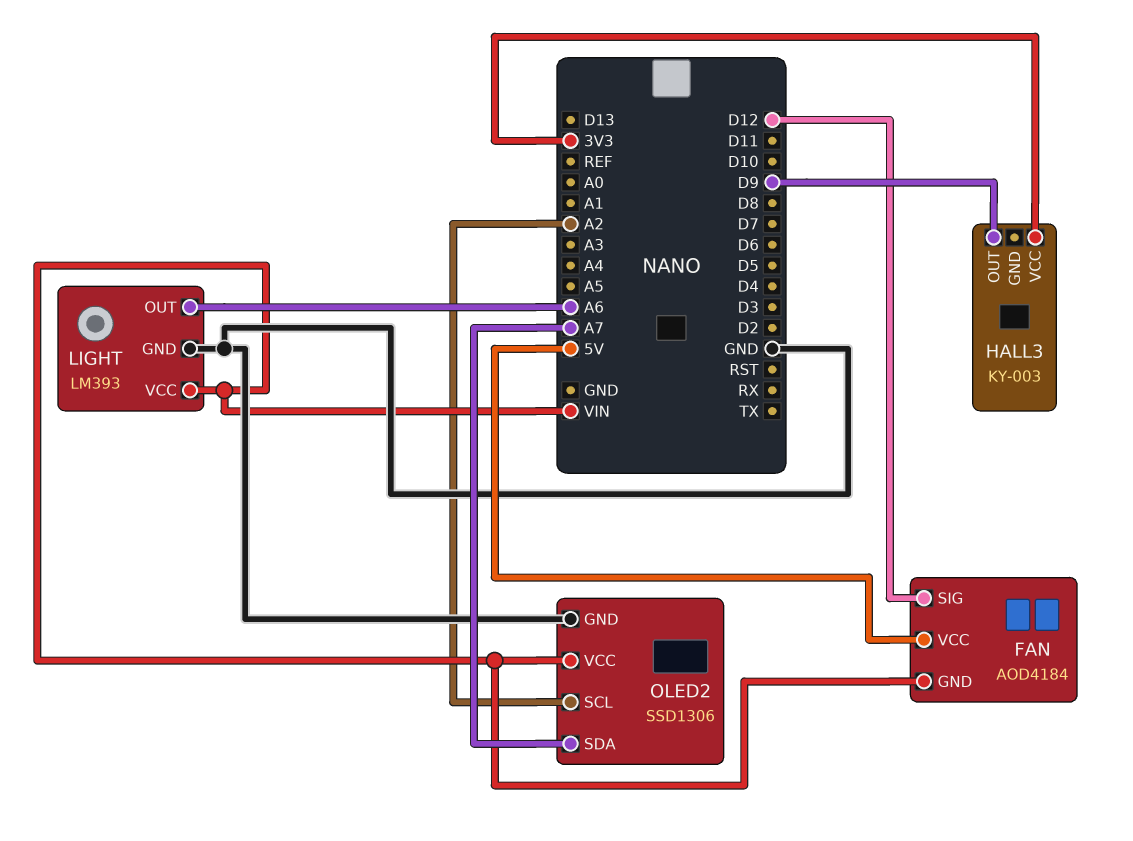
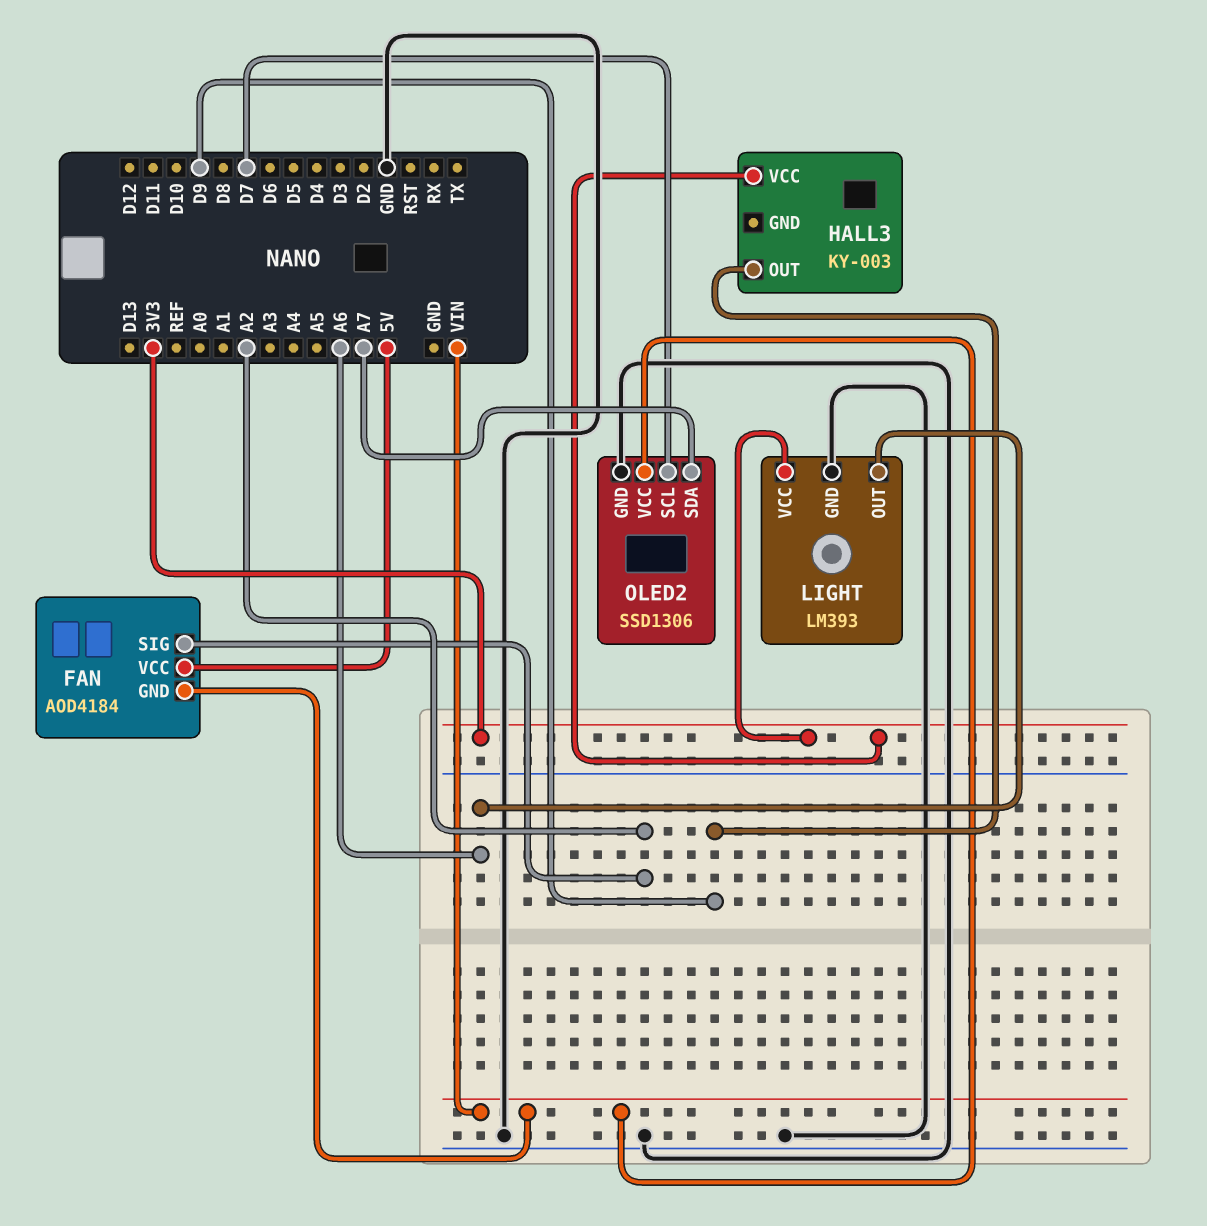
FAN pin SIG: D12 -> A2
LIGHT pin VCC: VIN -> 3V3
OLED2 pin SCL: A2 -> D7

